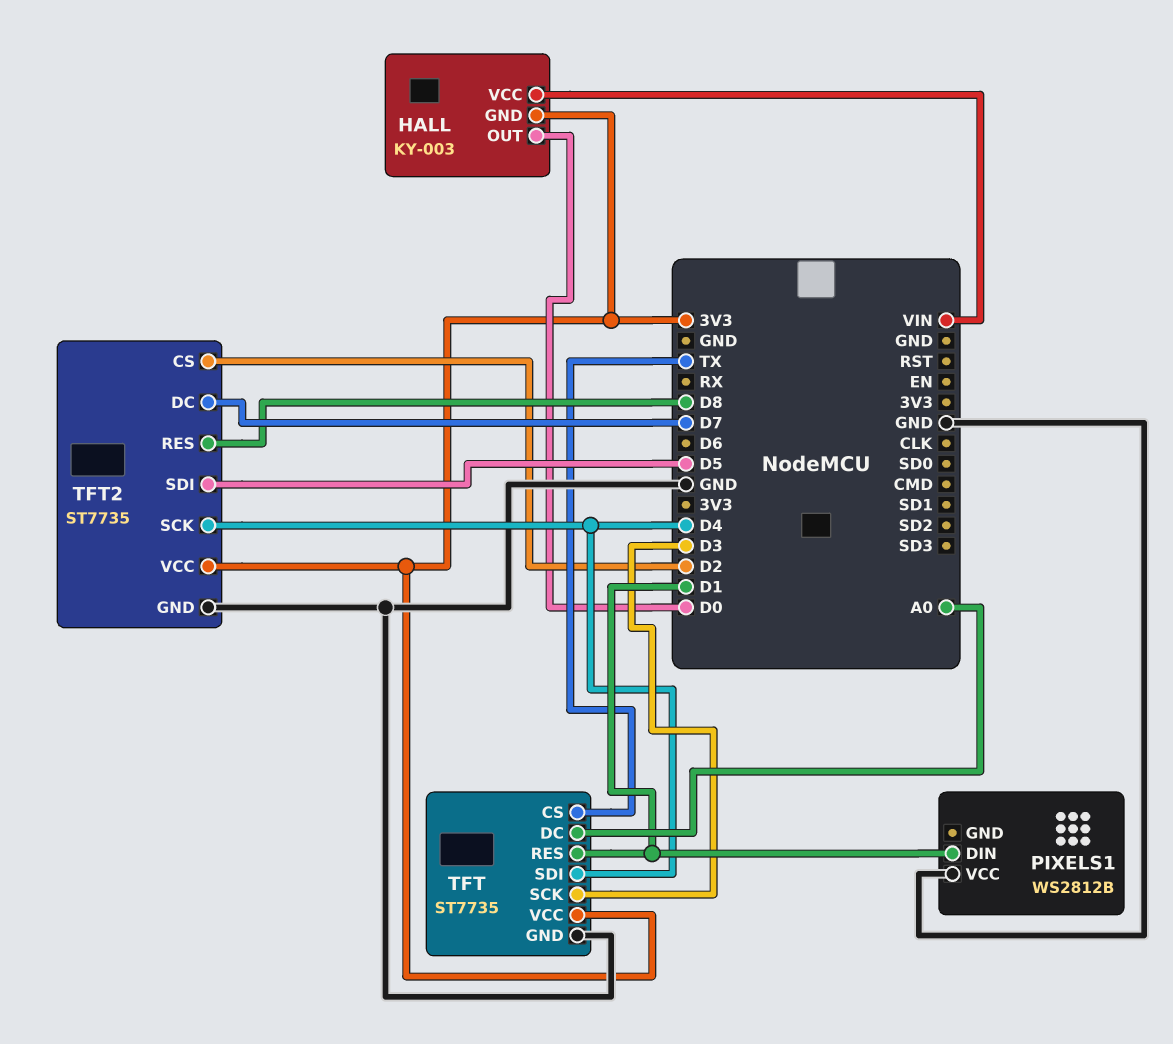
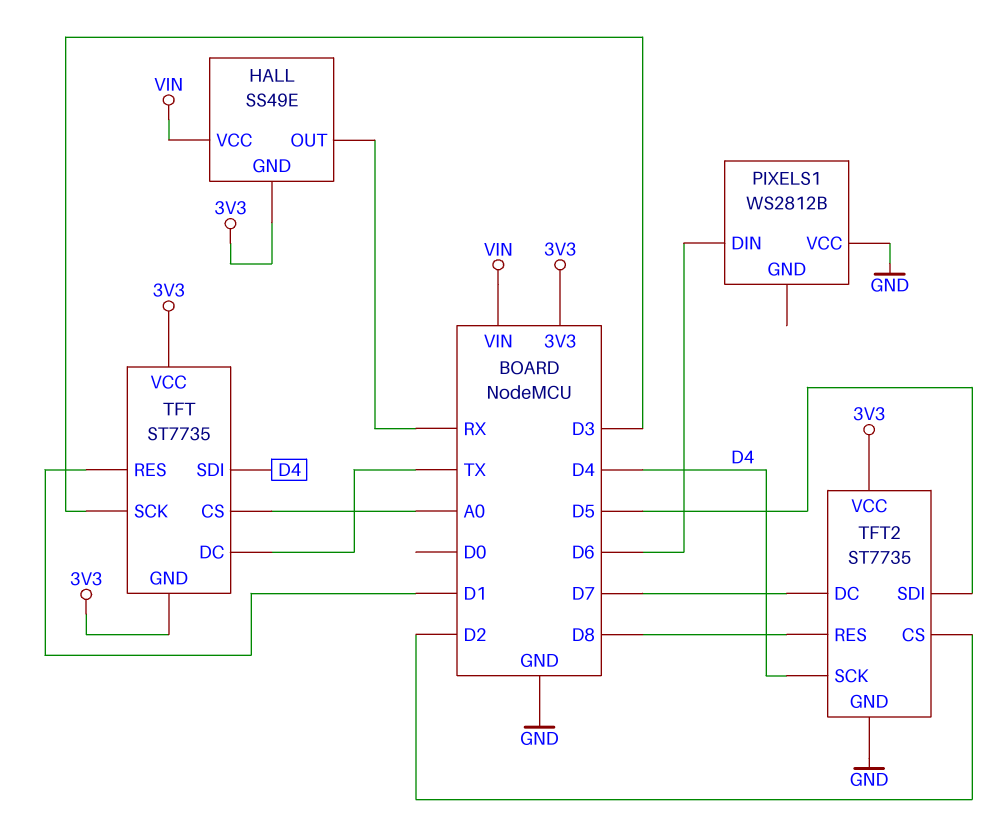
HALL: KY-003 -> SS49E
HALL pin OUT: D0 -> RX
PIXELS1 pin DIN: D1 -> D6
TFT pin CS: TX -> A0
TFT pin DC: A0 -> TX
TFT pin GND: GND -> 3V3

